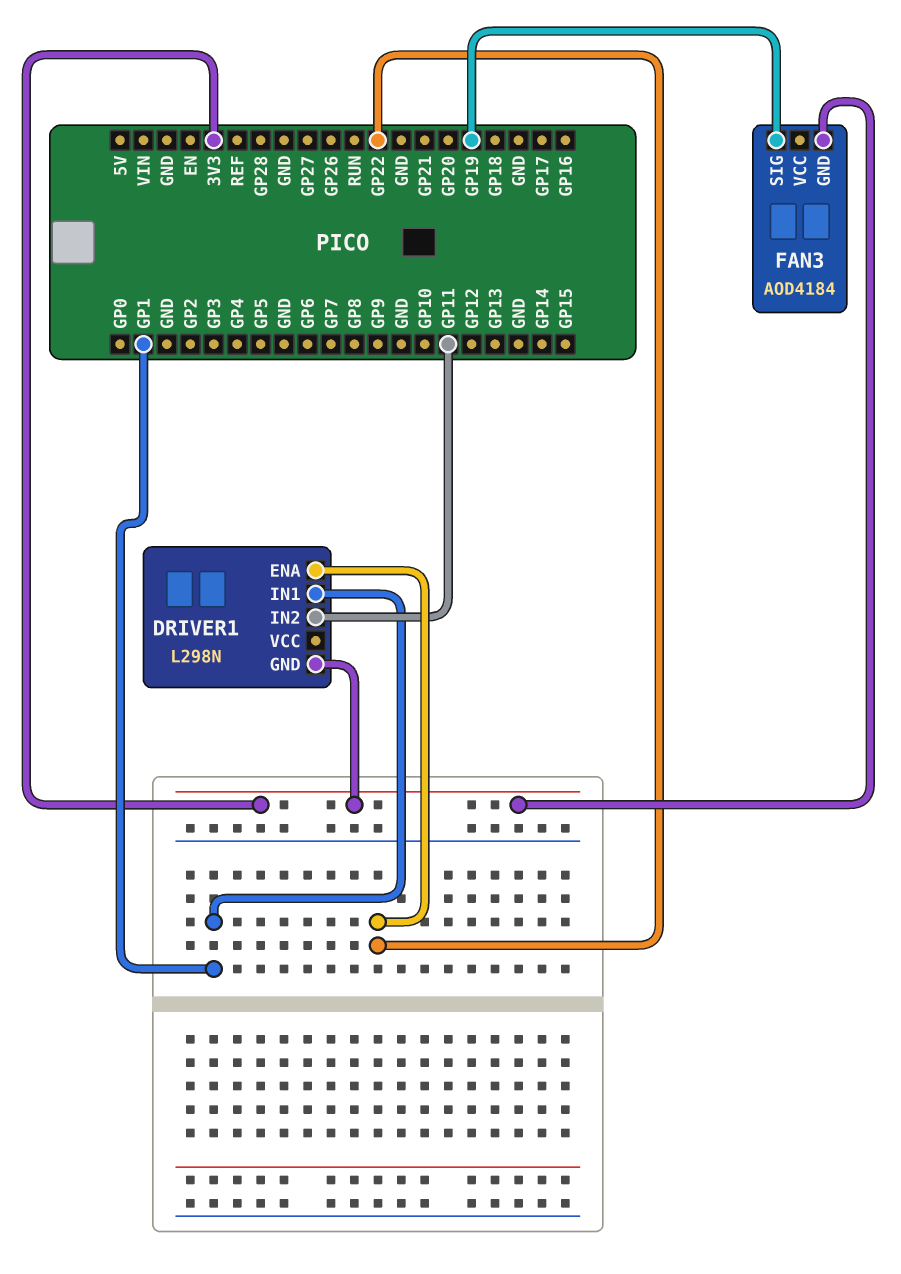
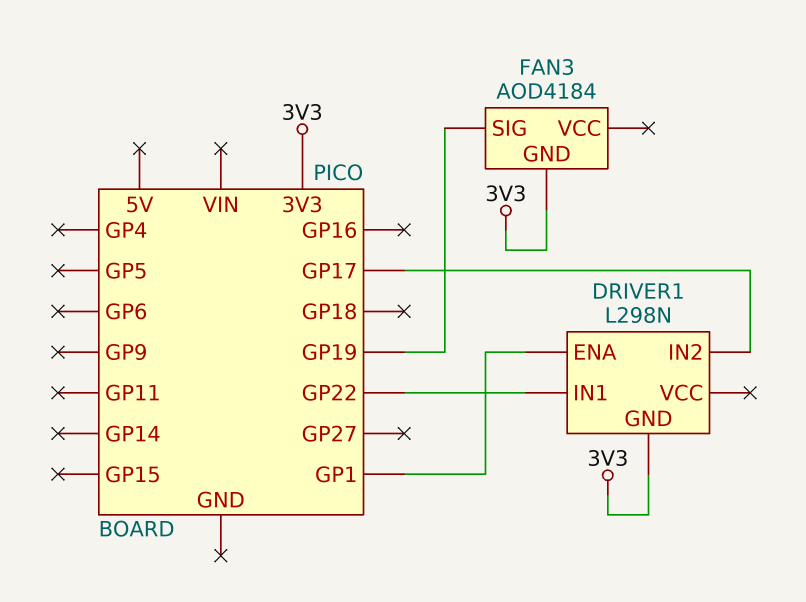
DRIVER1 pin ENA: GP22 -> GP1
DRIVER1 pin IN1: GP1 -> GP22
DRIVER1 pin IN2: GP11 -> GP17

